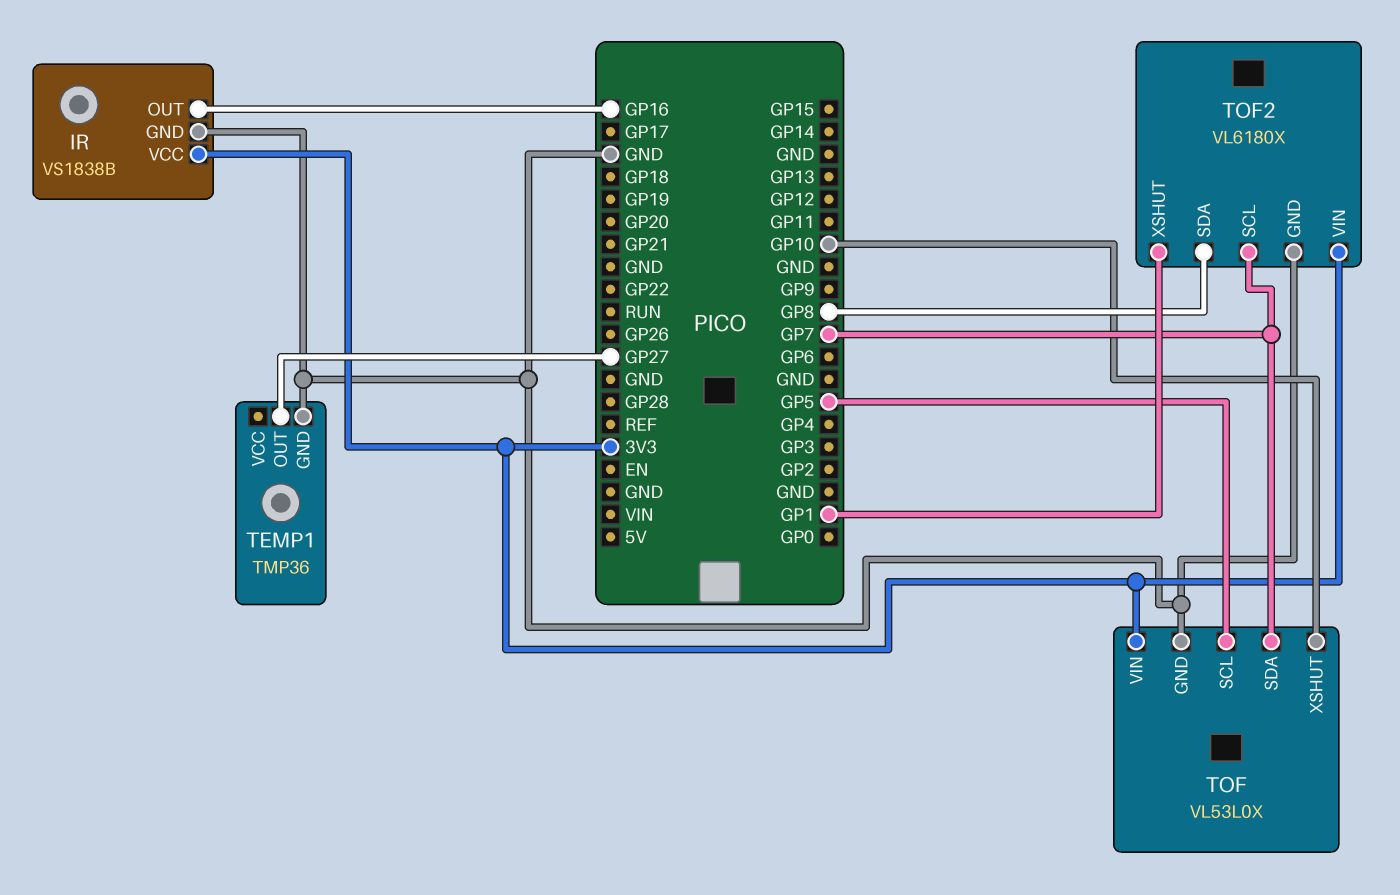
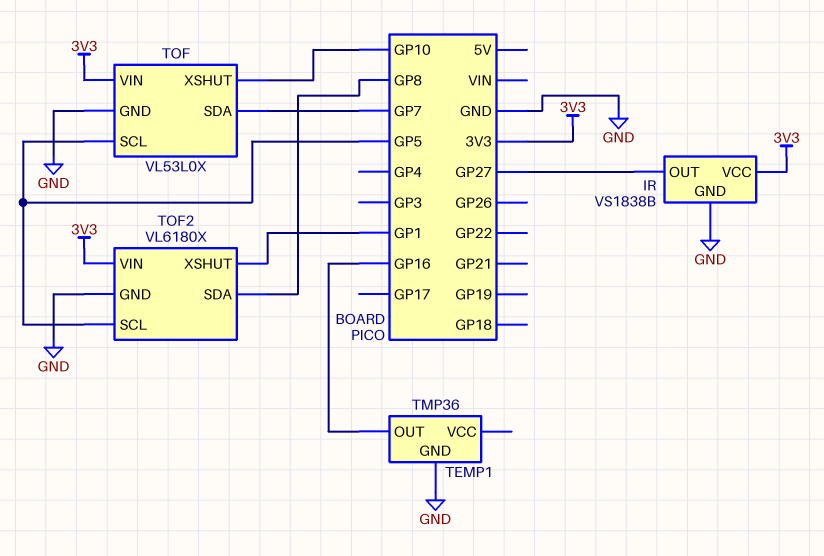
IR pin OUT: GP16 -> GP27
TEMP1 pin OUT: GP27 -> GP16
TOF2 pin SCL: GP7 -> GP5

